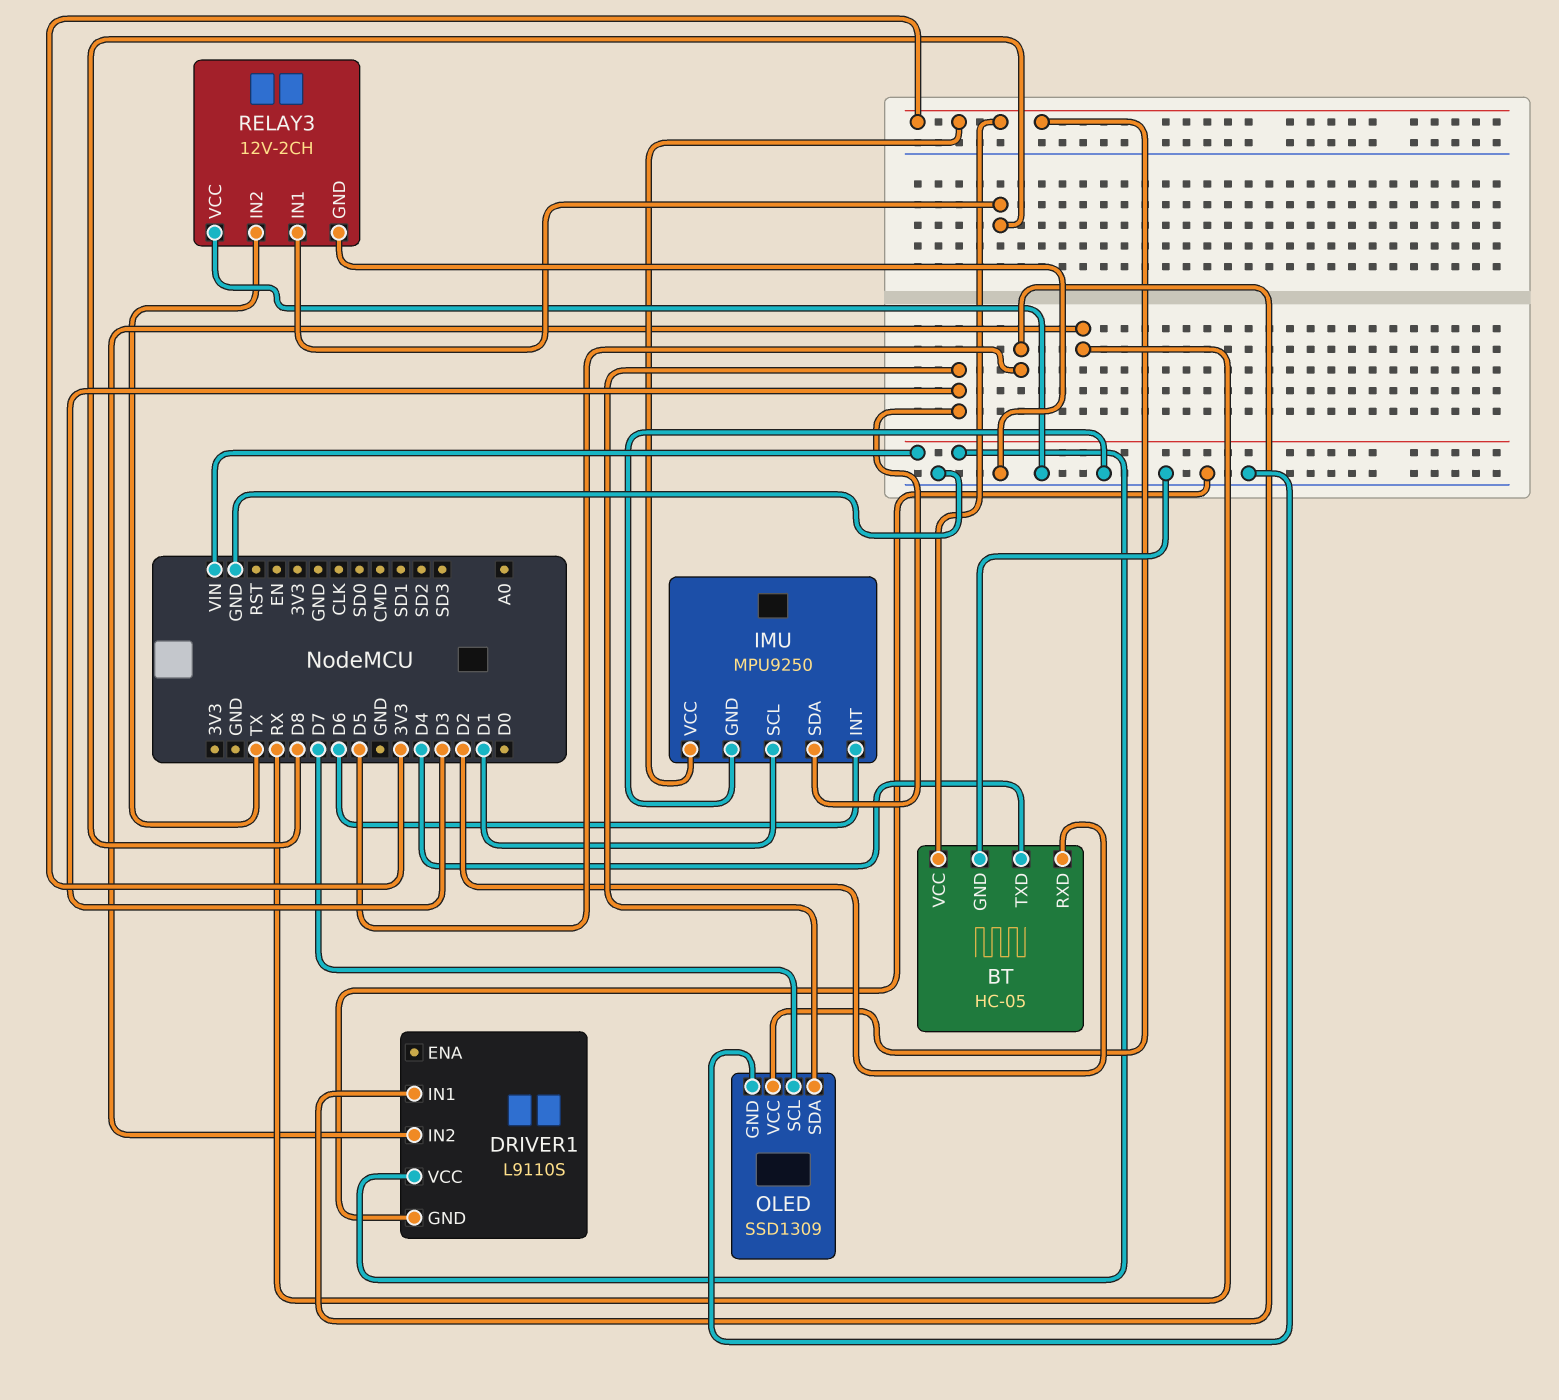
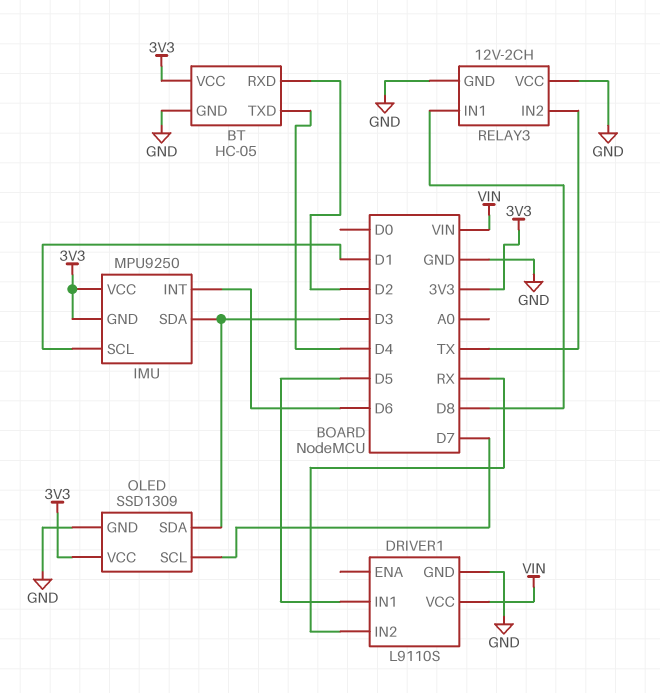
IMU pin GND: GND -> 3V3

